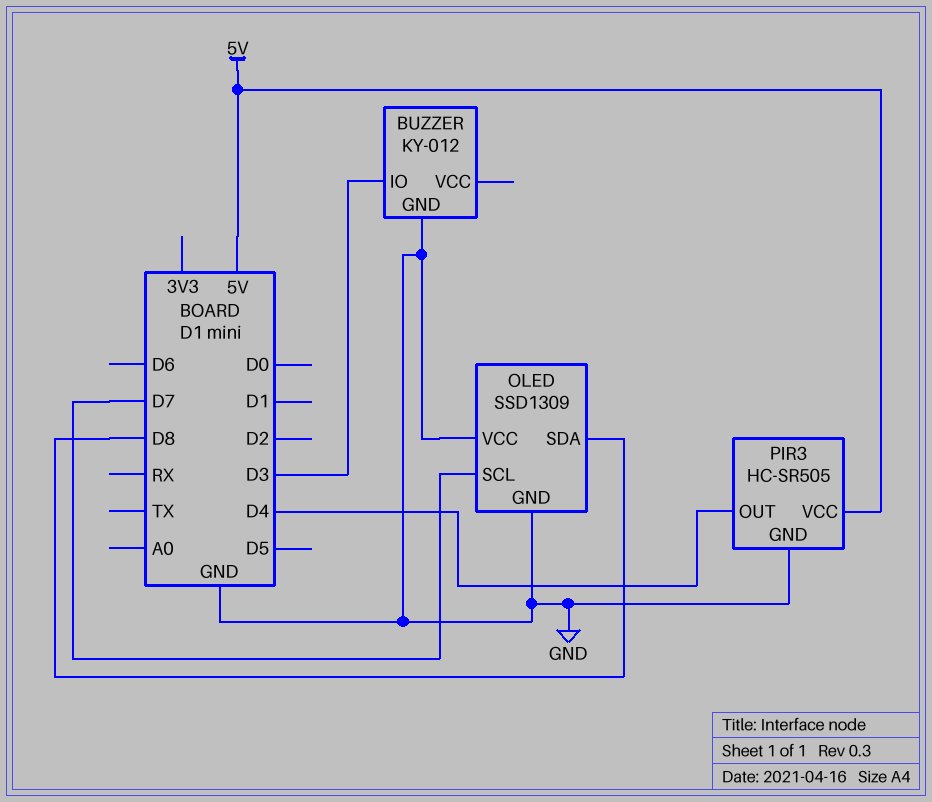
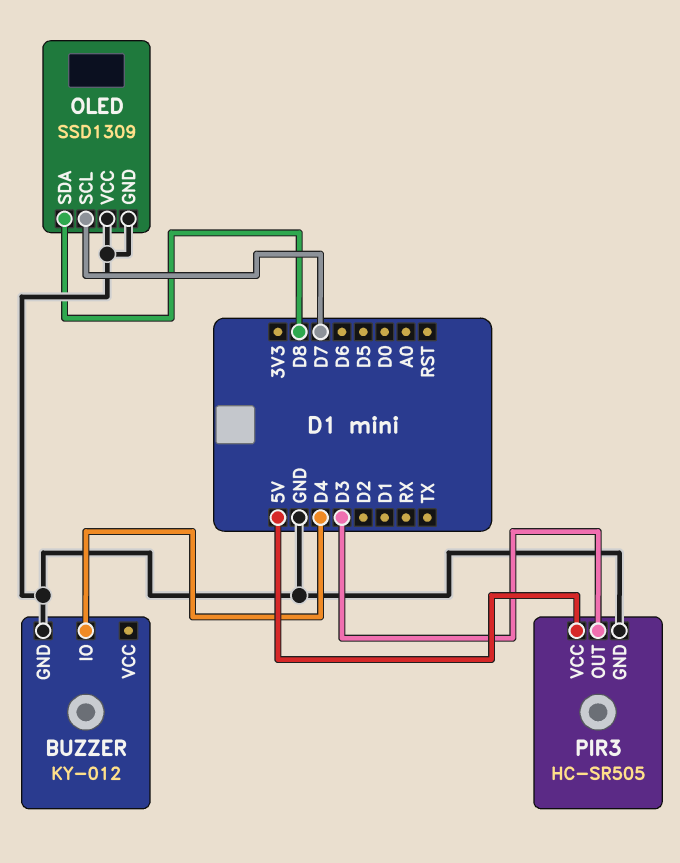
BUZZER pin IO: D3 -> D4
PIR3 pin OUT: D4 -> D3

